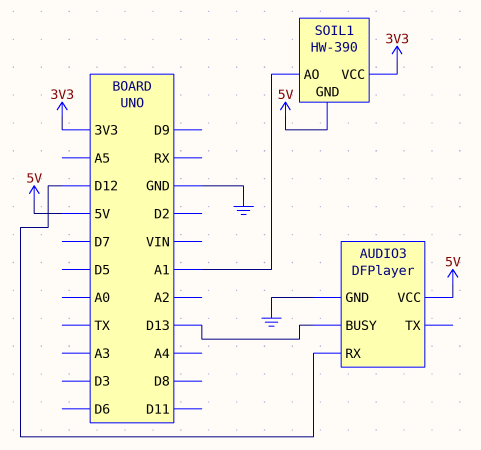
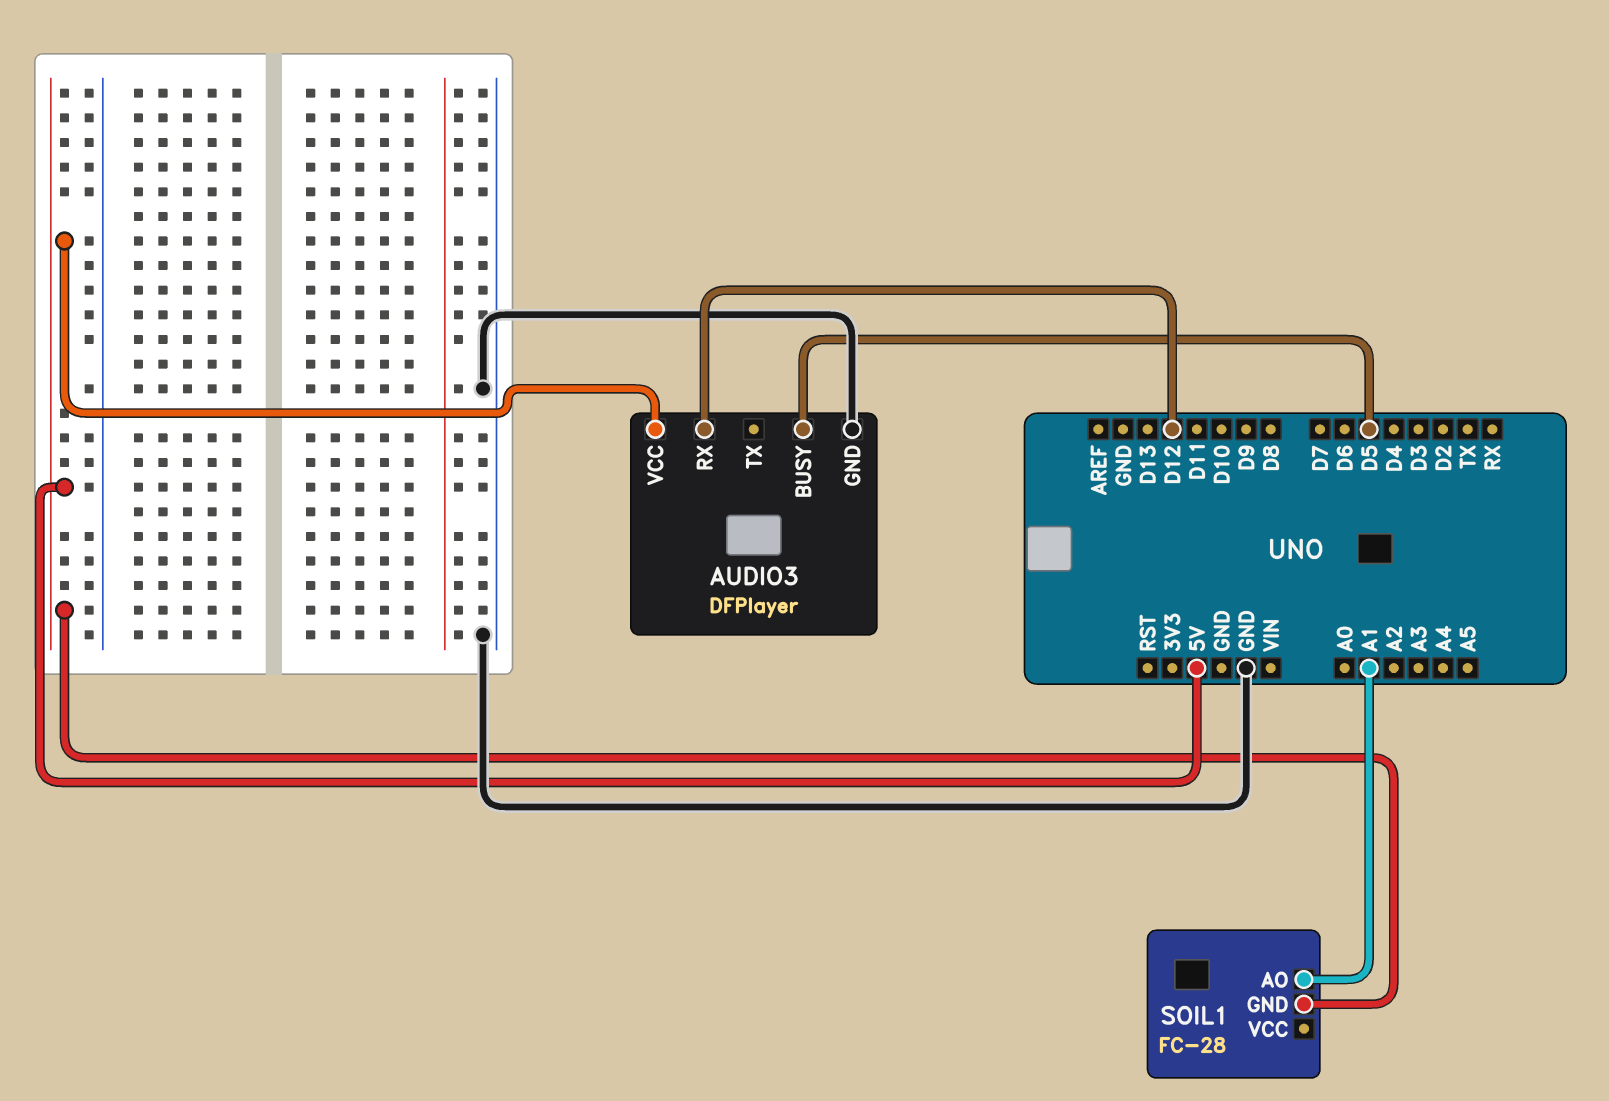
AUDIO3 pin BUSY: D13 -> D5
SOIL1: HW-390 -> FC-28
SOIL1 pin VCC: 3V3 -> none

